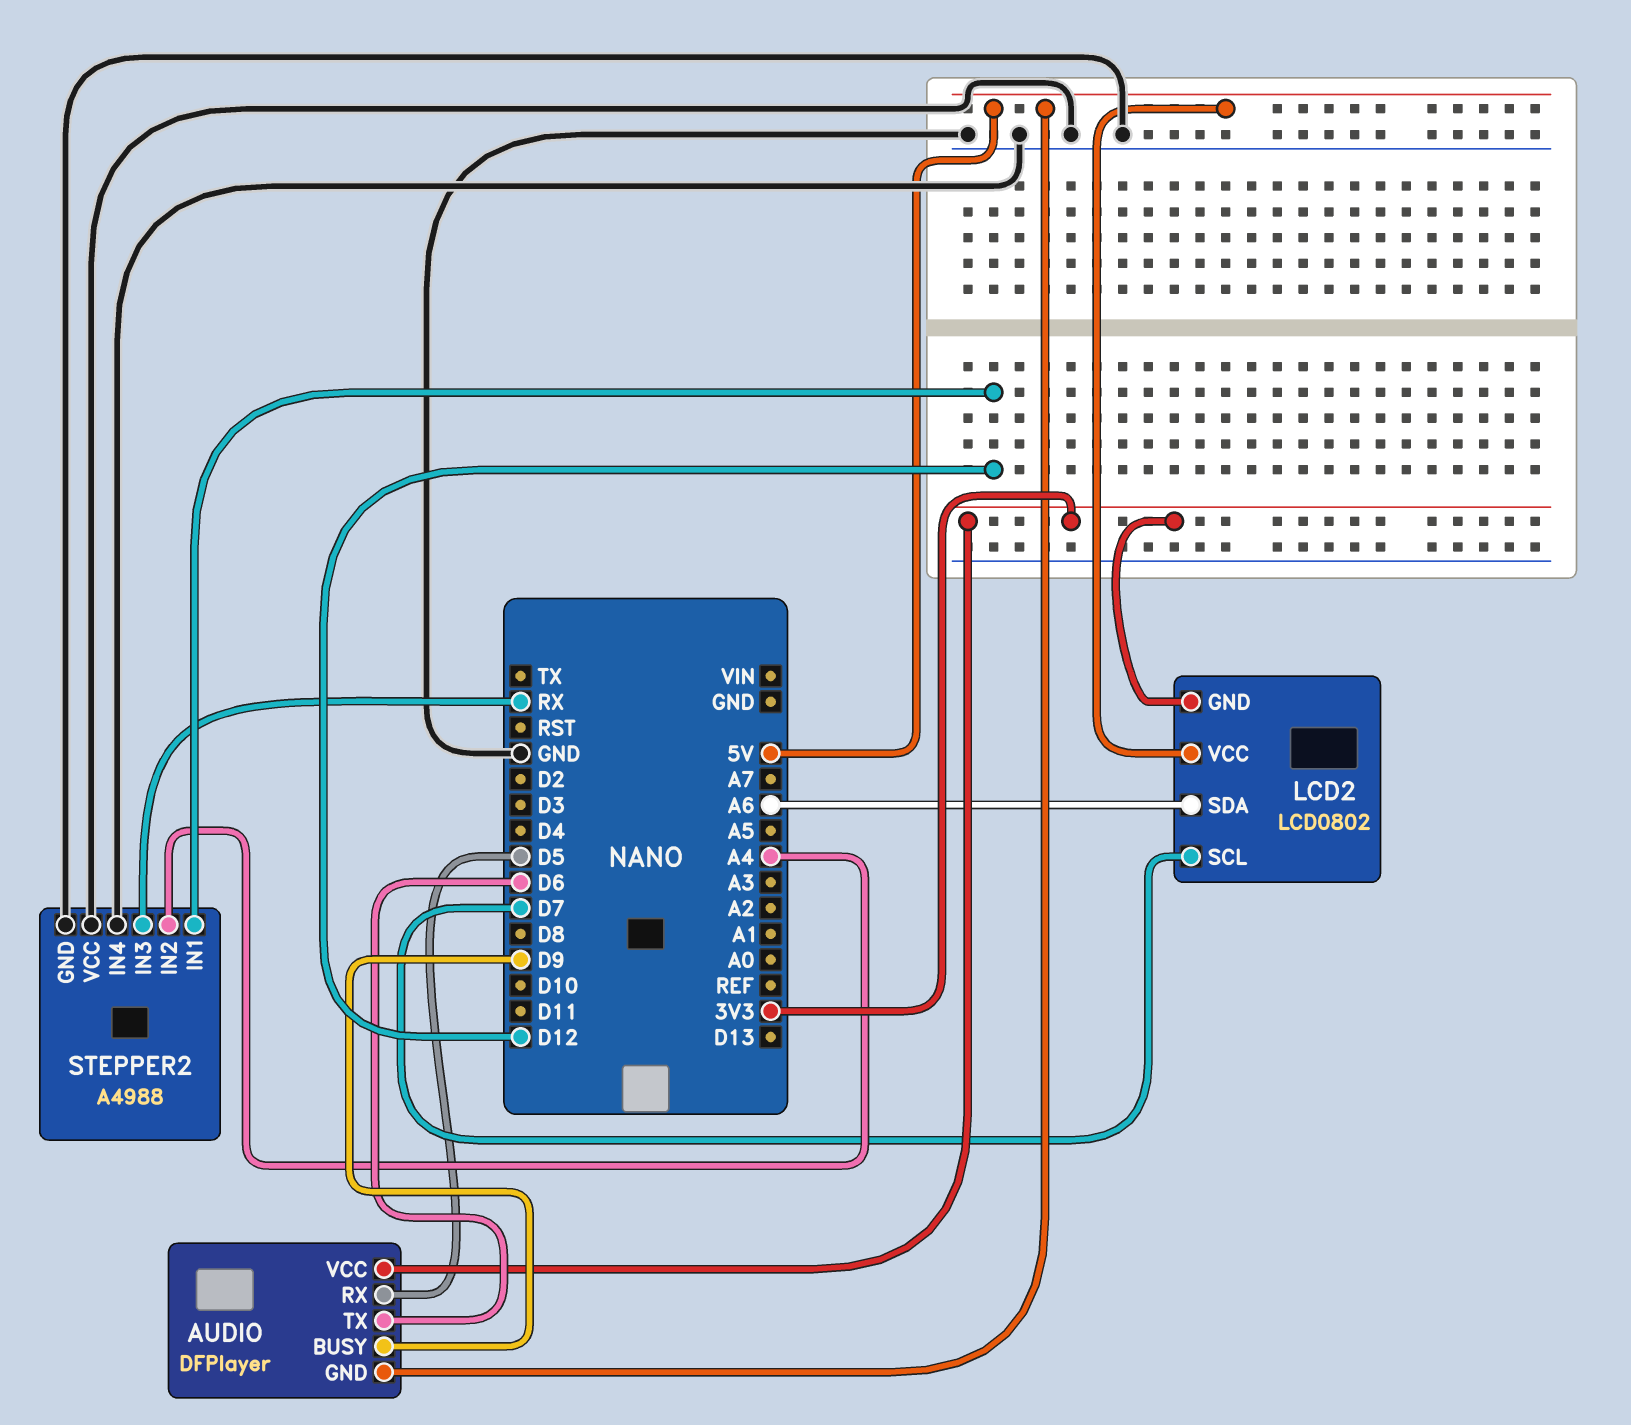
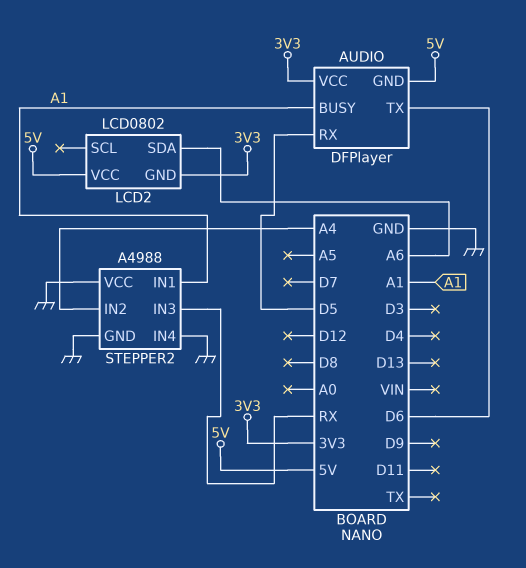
AUDIO pin BUSY: D9 -> A1
LCD2 pin SCL: D7 -> none
STEPPER2 pin IN1: D12 -> A1

